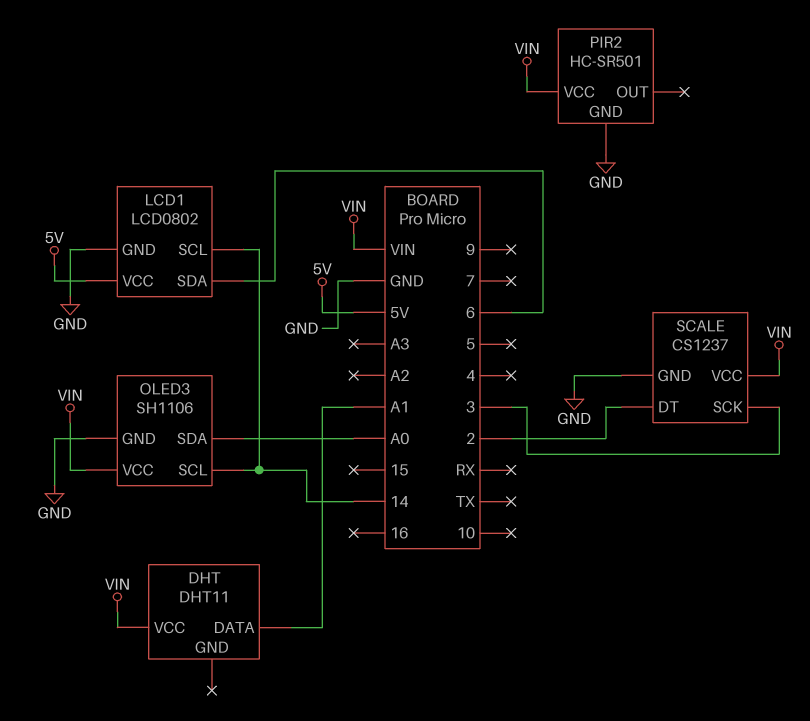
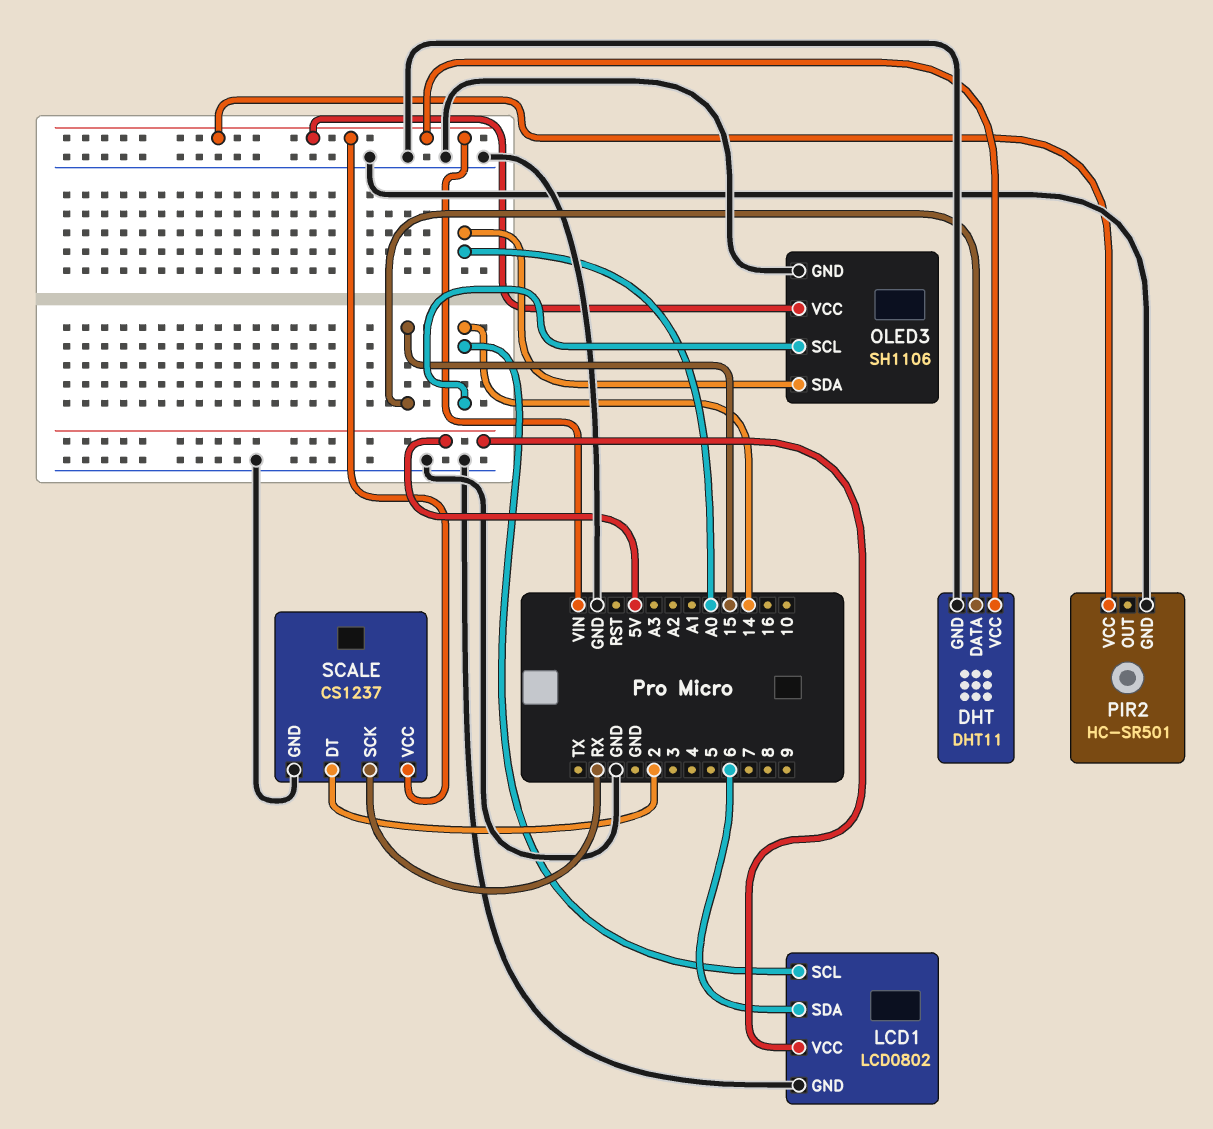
DHT pin DATA: A1 -> 15
DHT pin GND: none -> GND
SCALE pin SCK: 3 -> RX

